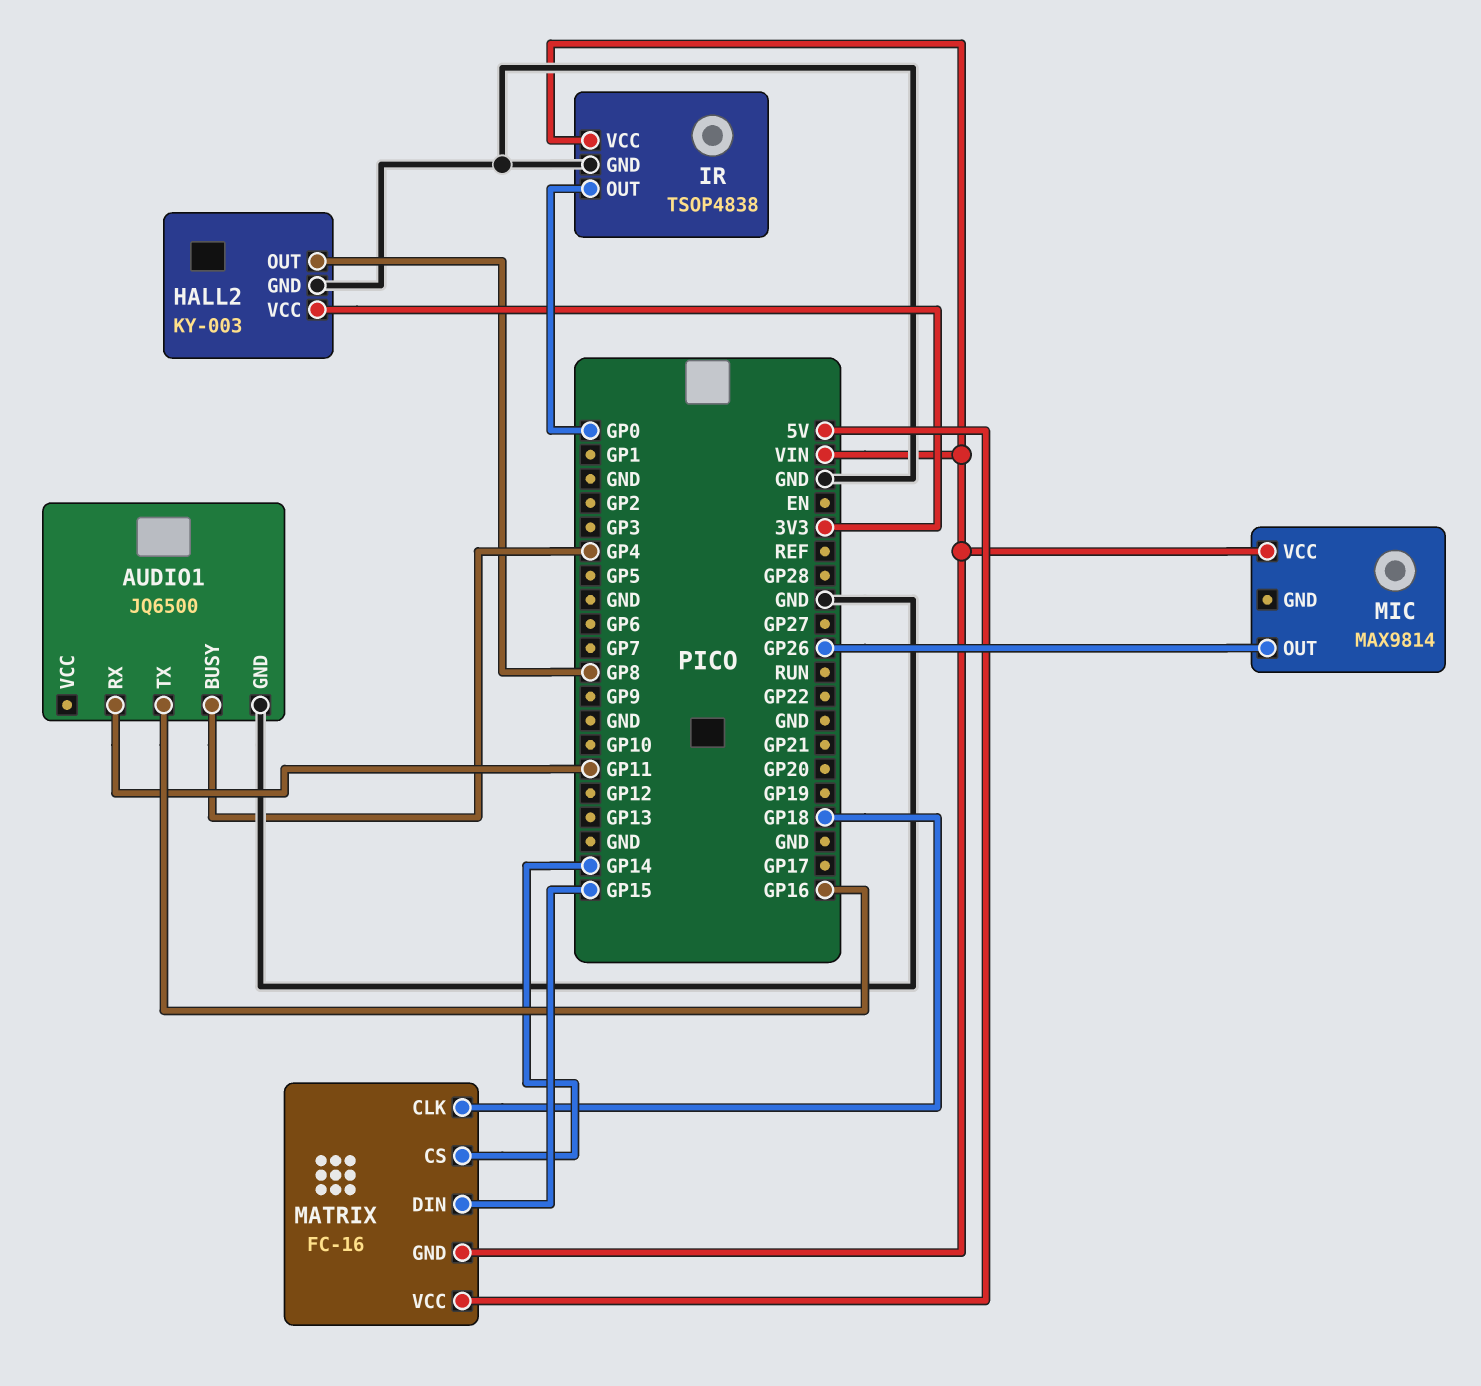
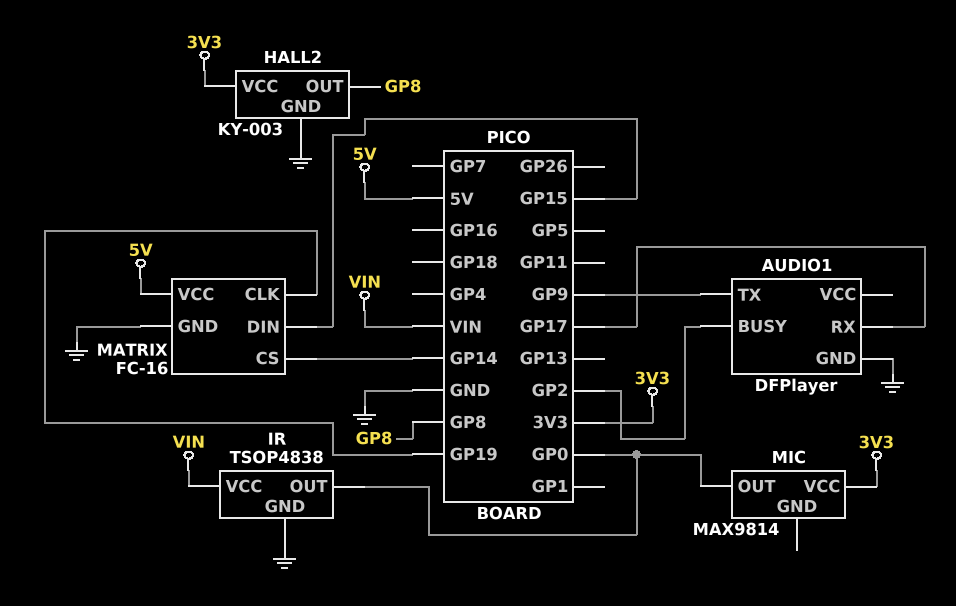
AUDIO1: JQ6500 -> DFPlayer
AUDIO1 pin BUSY: GP4 -> GP2
AUDIO1 pin RX: GP11 -> GP17
AUDIO1 pin TX: GP16 -> GP9
MATRIX pin CLK: GP18 -> GP19
MATRIX pin GND: VIN -> GND
MIC pin OUT: GP26 -> GP0
MIC pin VCC: VIN -> 3V3

